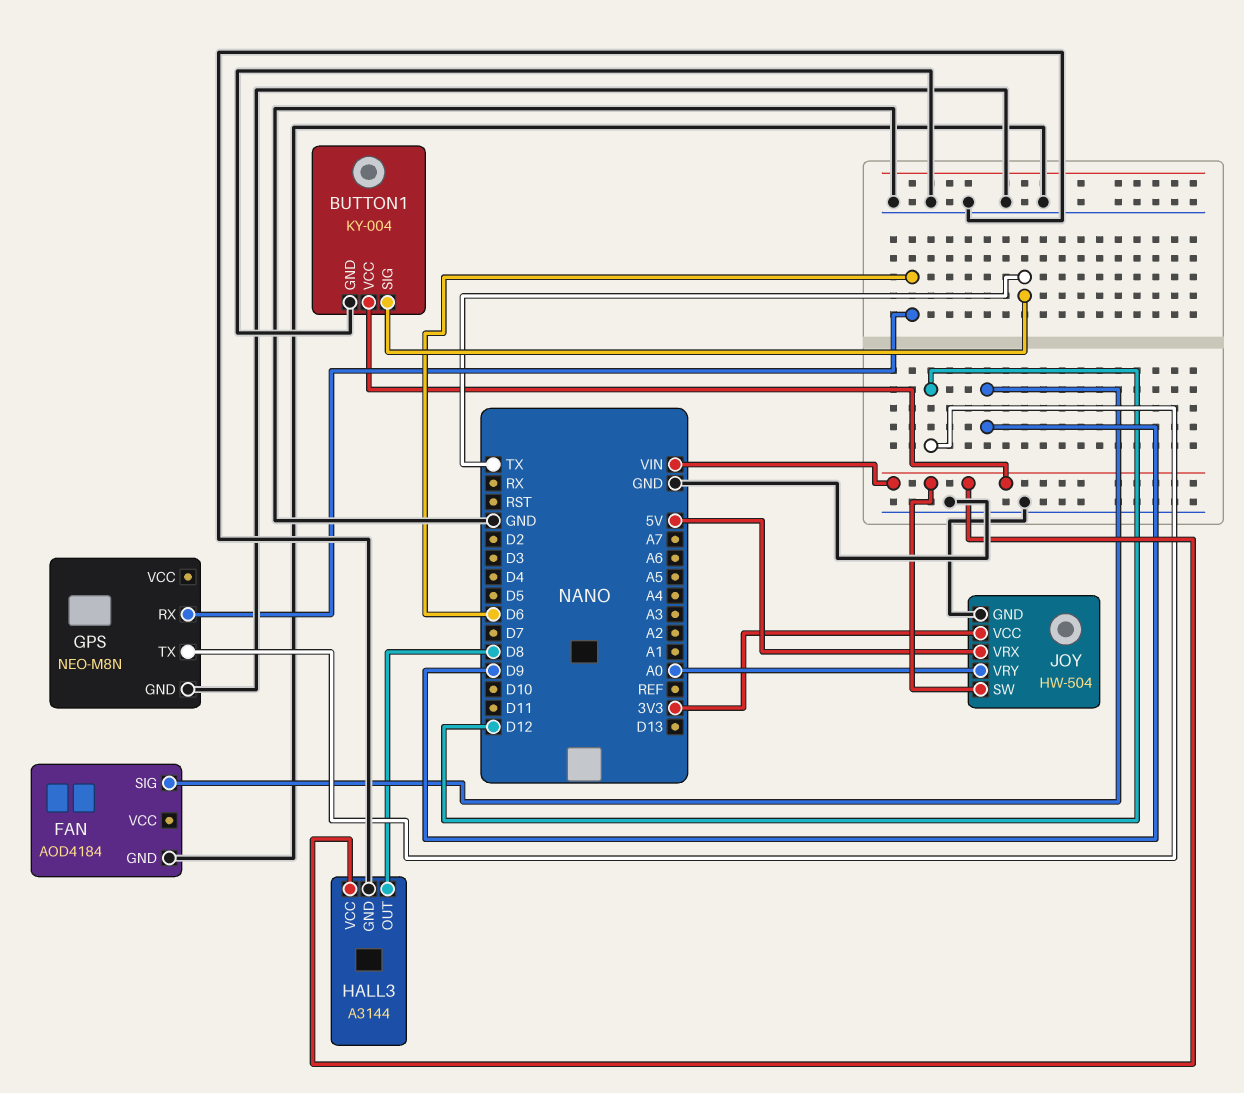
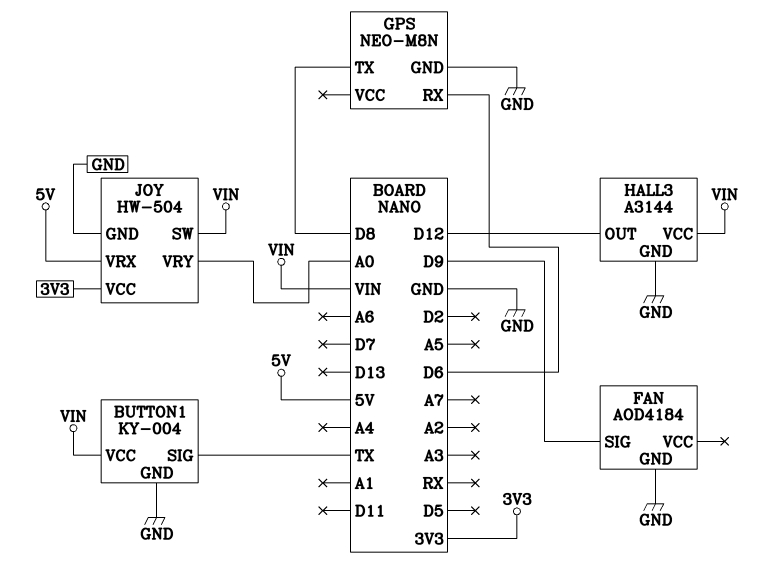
GPS pin TX: D12 -> D8
HALL3 pin OUT: D8 -> D12

